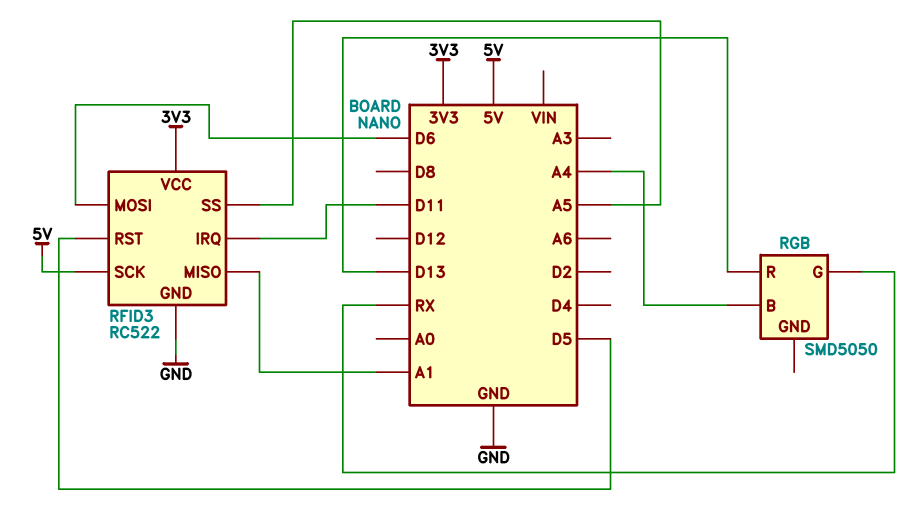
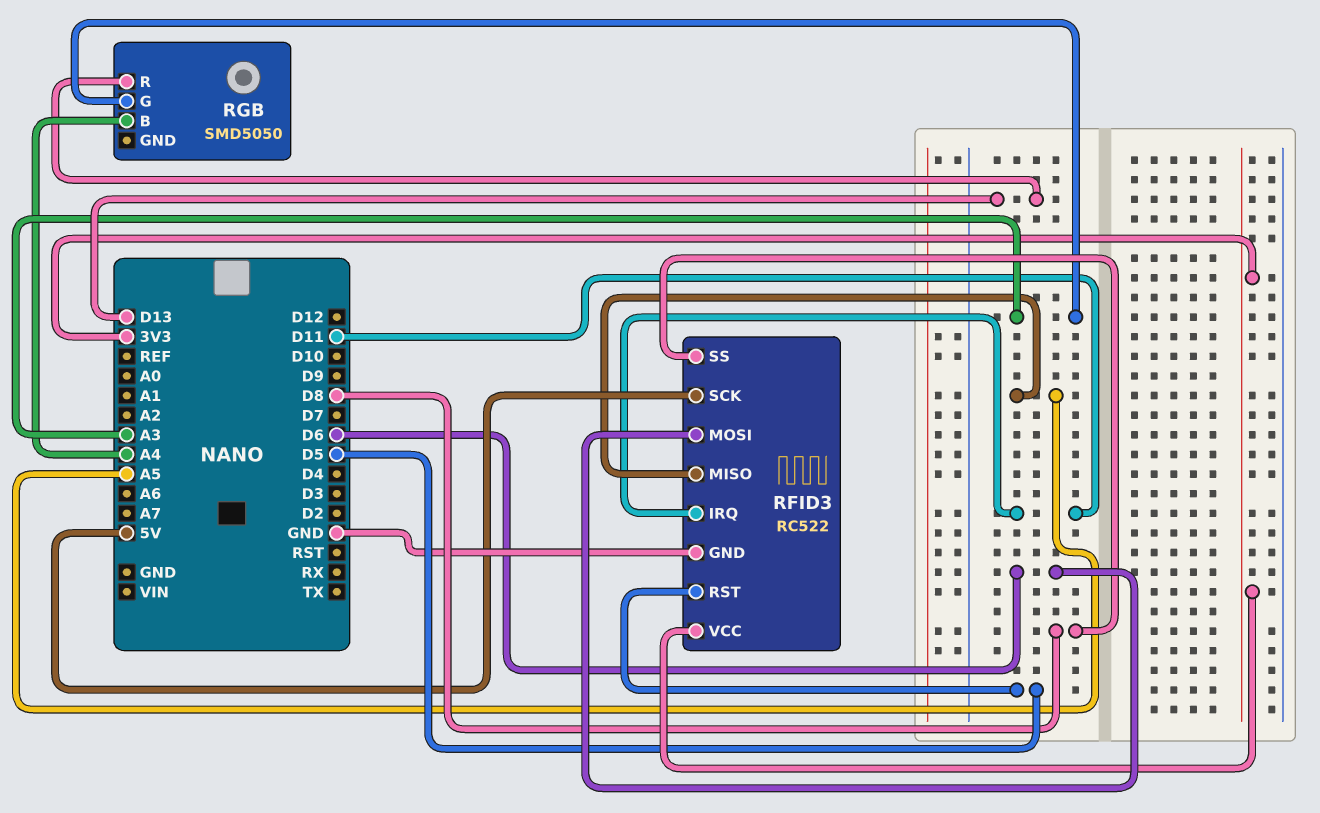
RFID3 pin MISO: A1 -> A5
RFID3 pin SS: A5 -> D8
RGB pin G: RX -> A3

